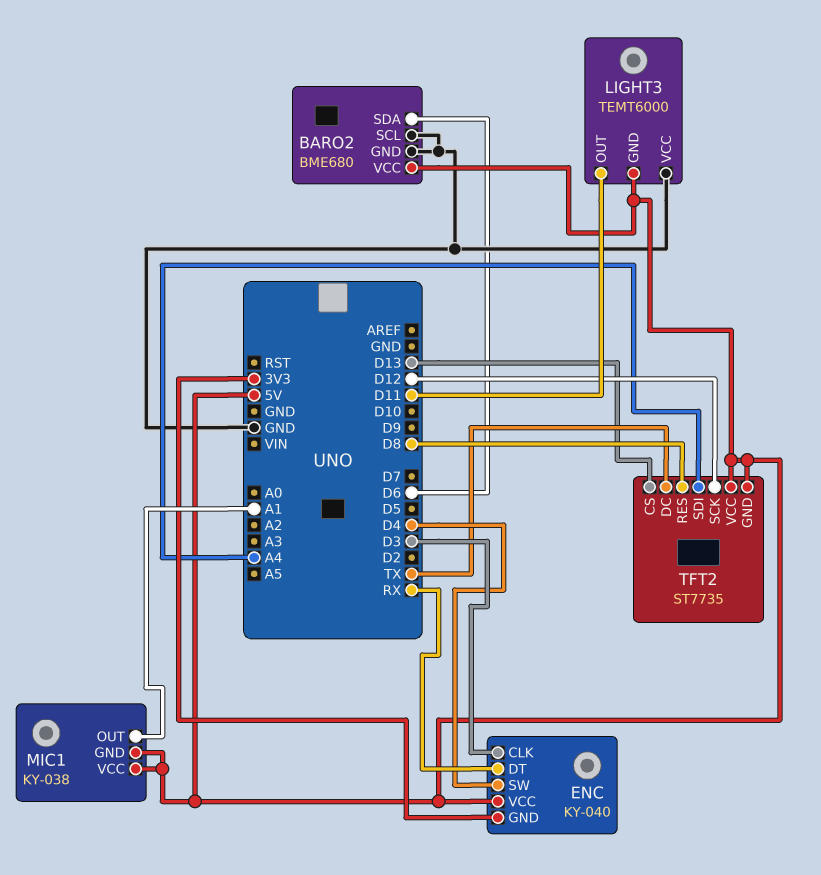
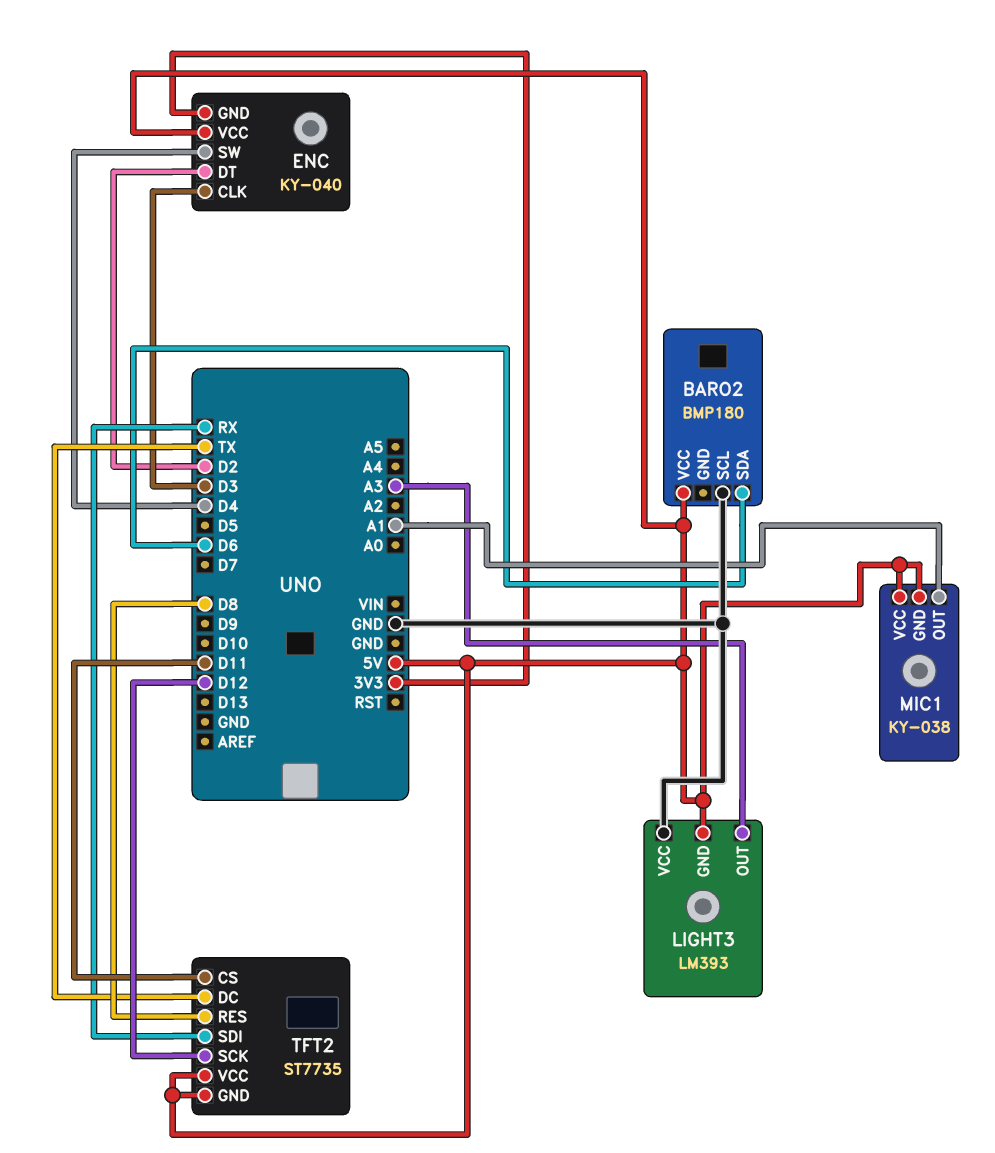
BARO2: BME680 -> BMP180
BARO2 pin GND: GND -> none
ENC pin DT: RX -> D2
LIGHT3: TEMT6000 -> LM393
LIGHT3 pin OUT: D11 -> A3
TFT2 pin CS: D13 -> D11
TFT2 pin SDI: A4 -> RX

